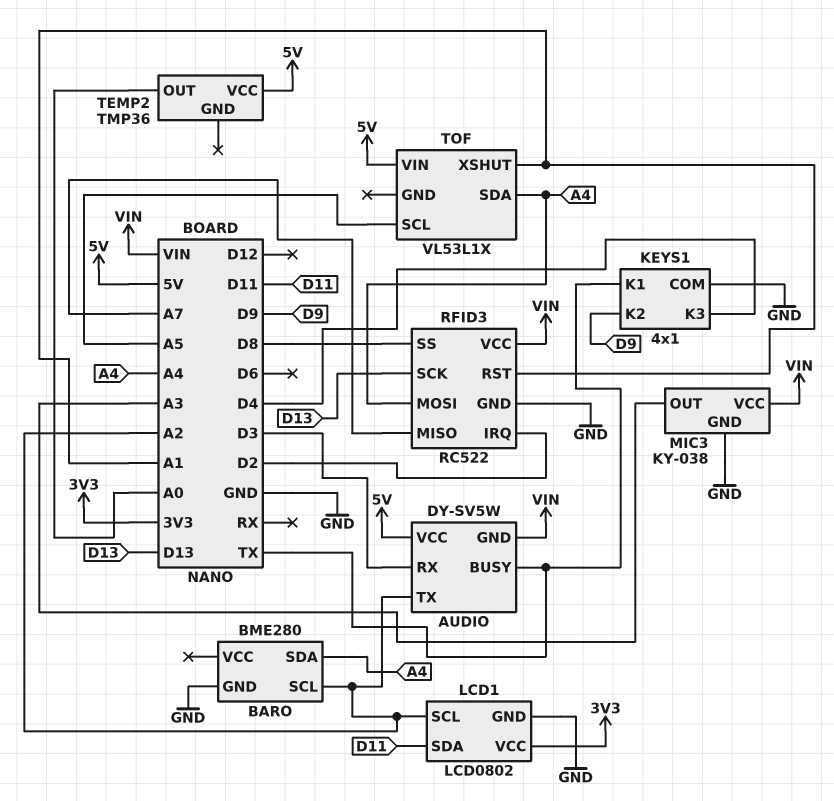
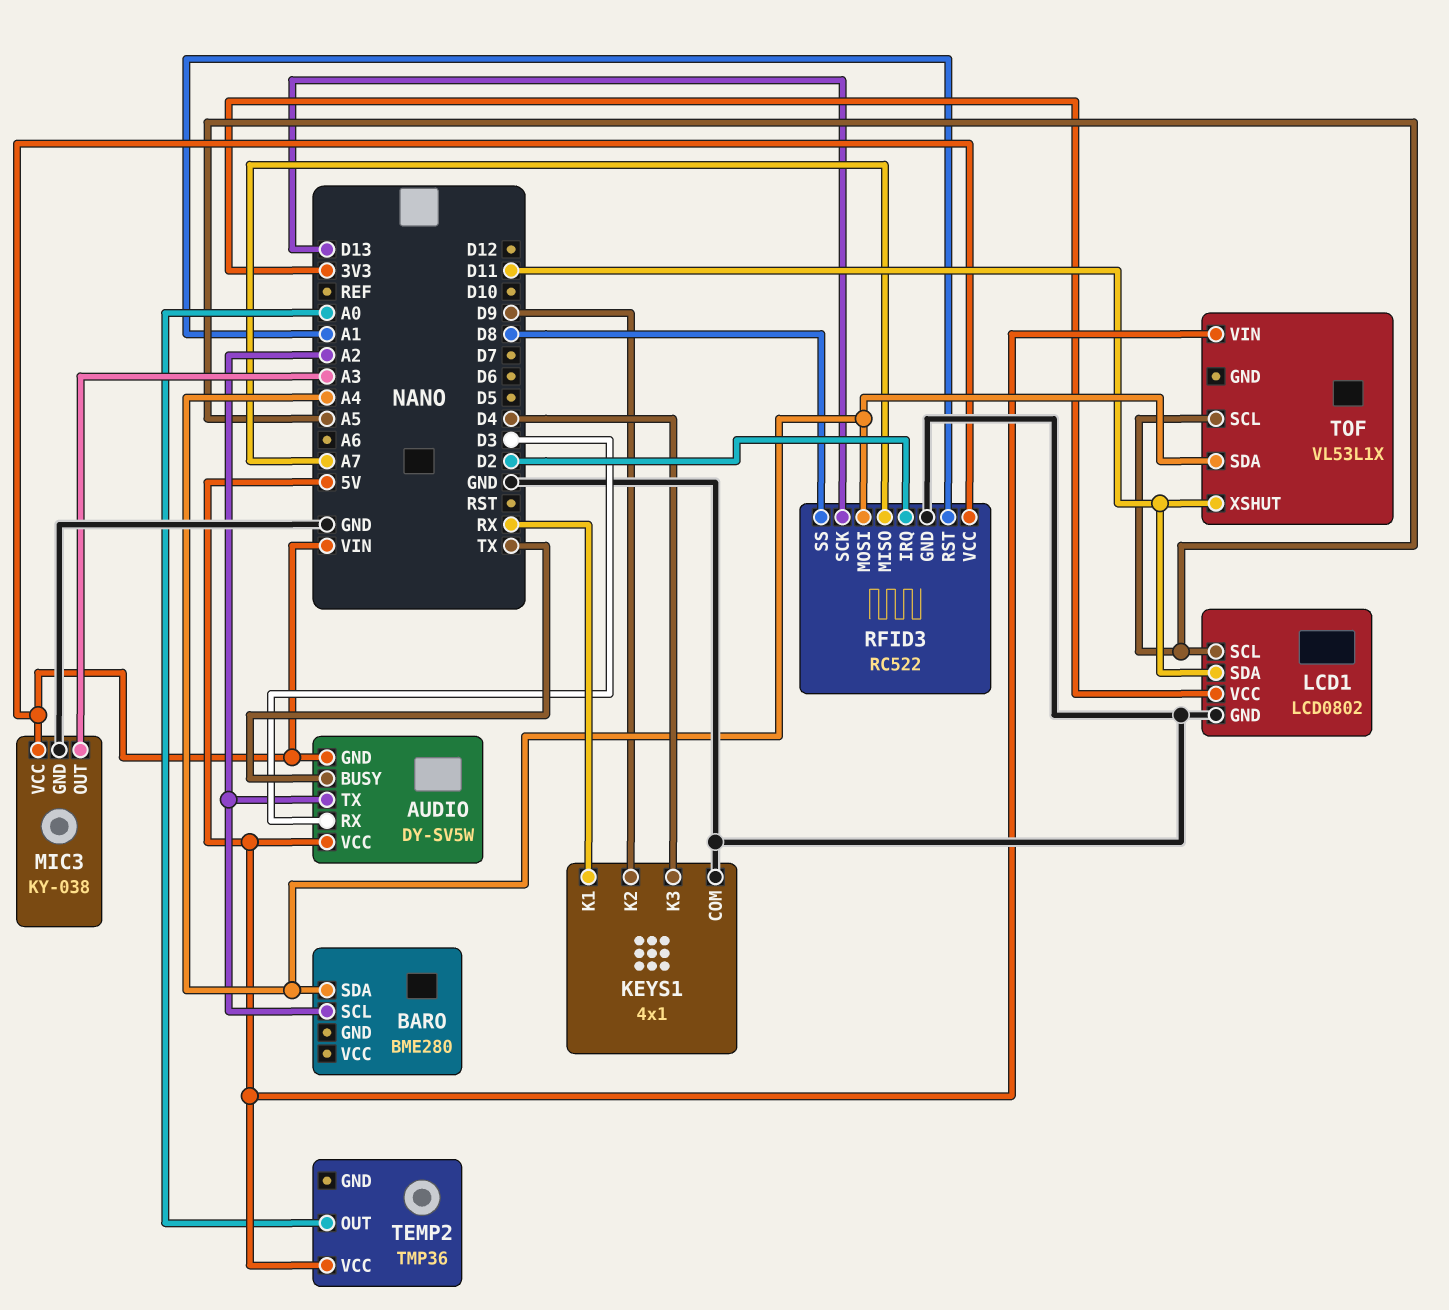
BARO pin GND: GND -> none
KEYS1 pin K1: TX -> RX
LCD1 pin SCL: A2 -> A5
TOF pin XSHUT: A1 -> D11

